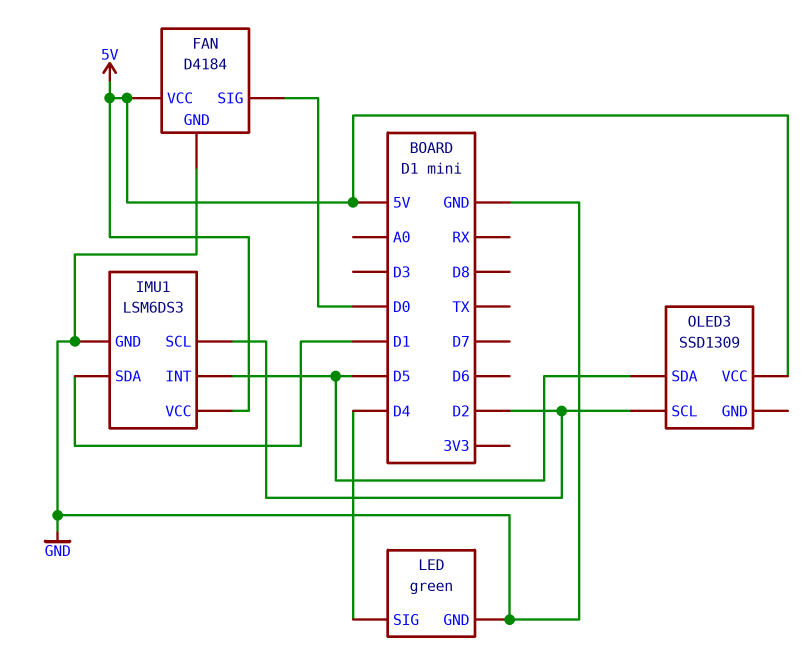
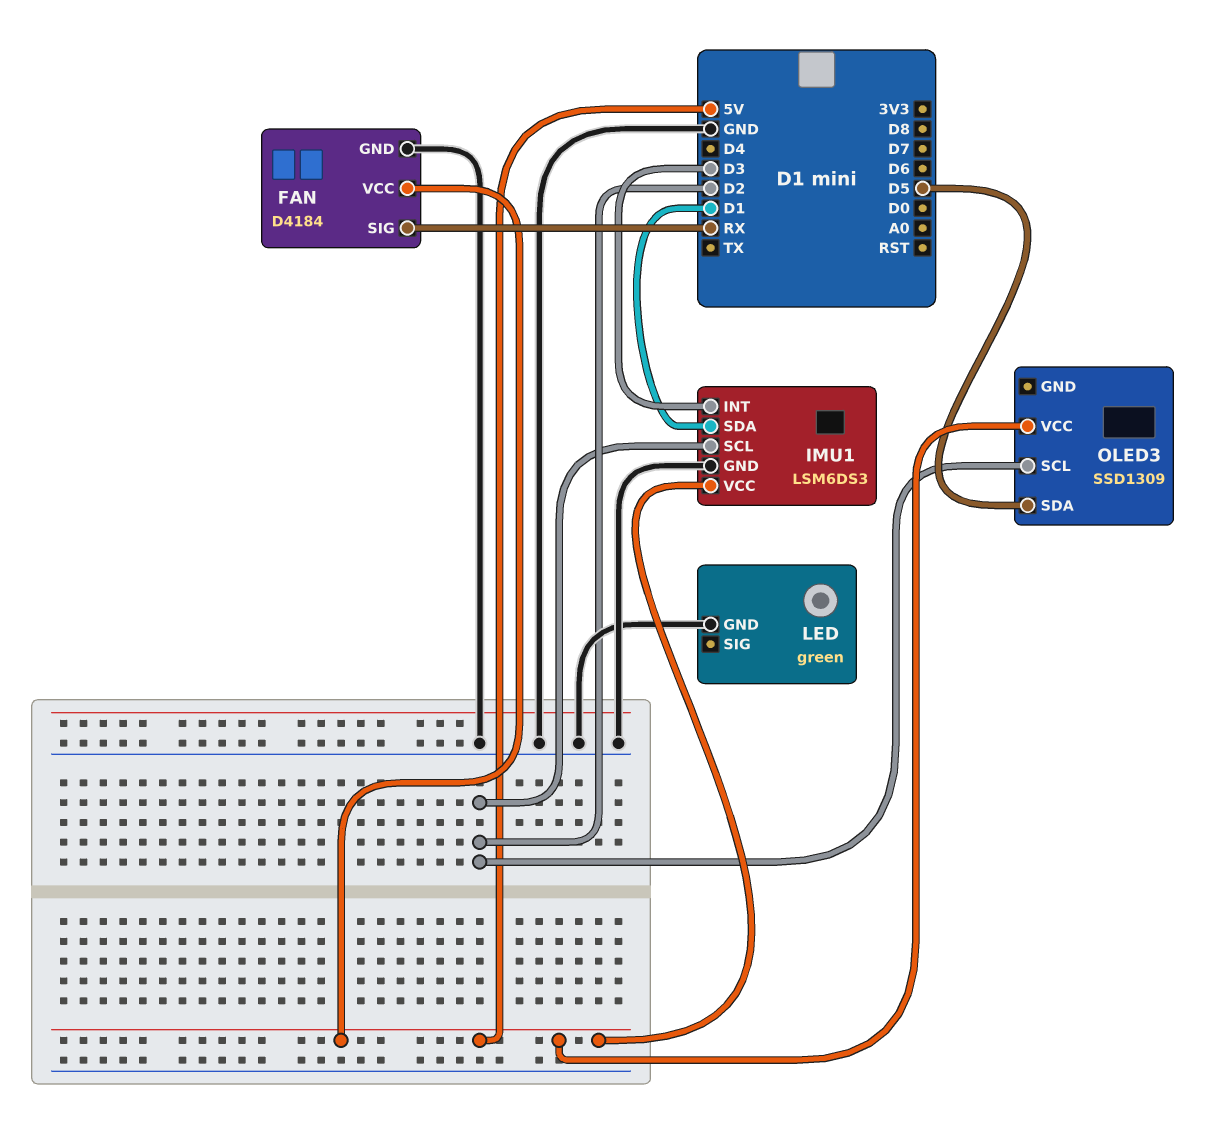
FAN pin SIG: D0 -> RX
IMU1 pin INT: D5 -> D3
LED pin SIG: D4 -> none

